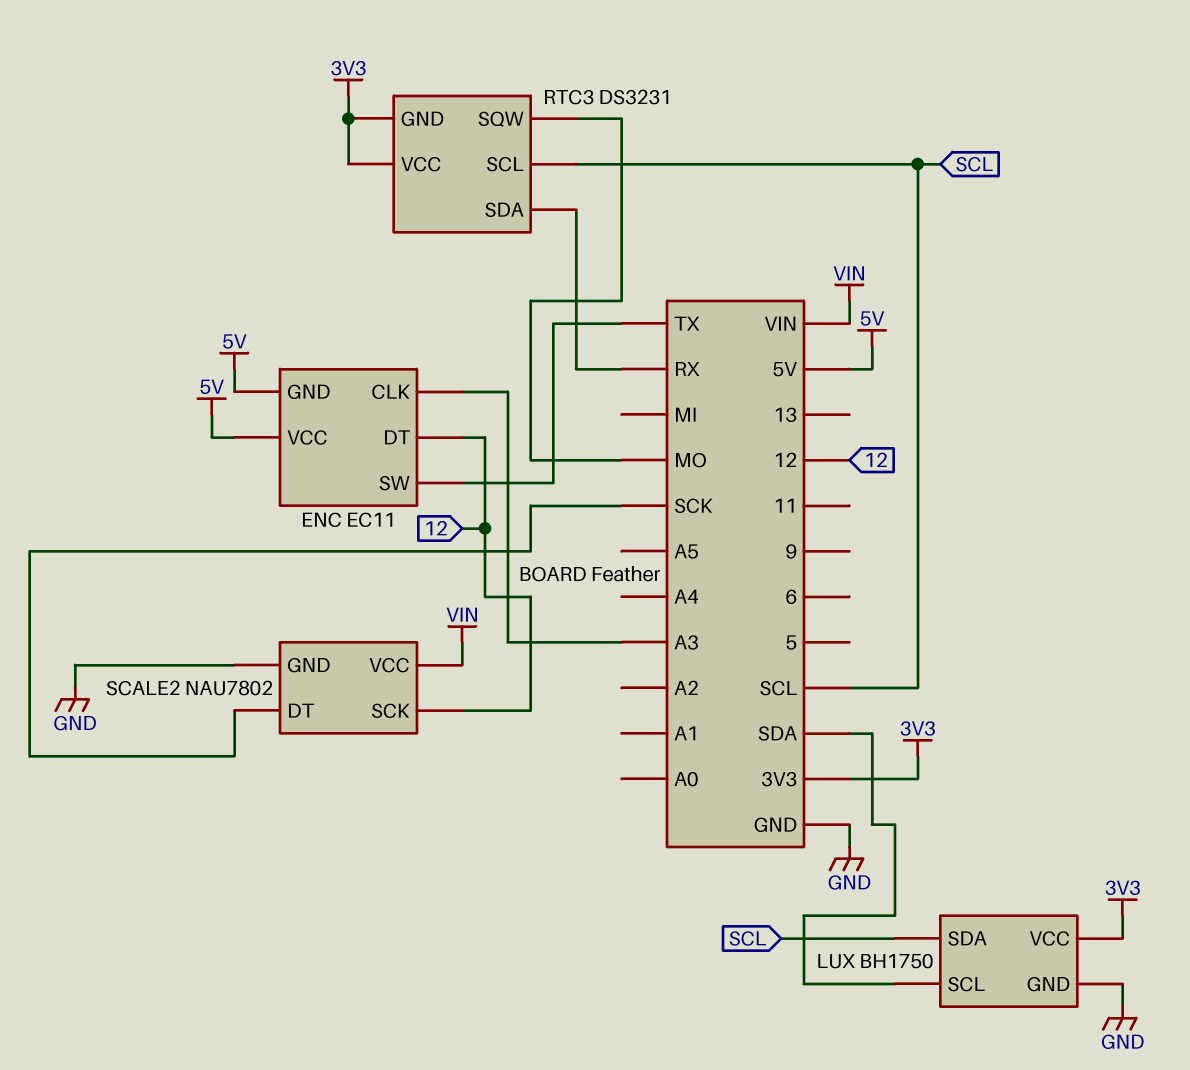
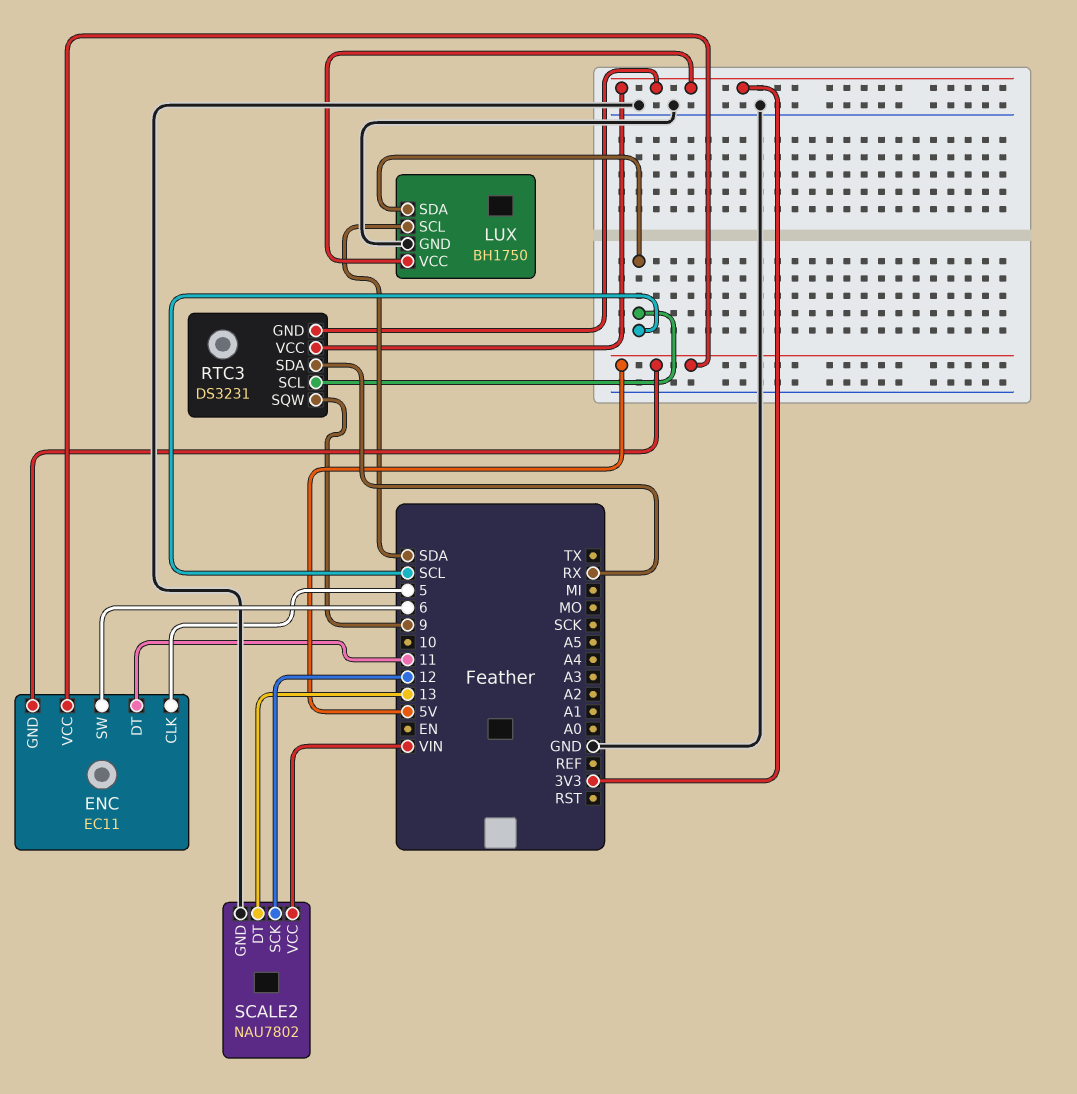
ENC pin CLK: A3 -> 5
ENC pin DT: 12 -> 11
ENC pin SW: TX -> 6
RTC3 pin SQW: MO -> 9
SCALE2 pin DT: SCK -> 13

